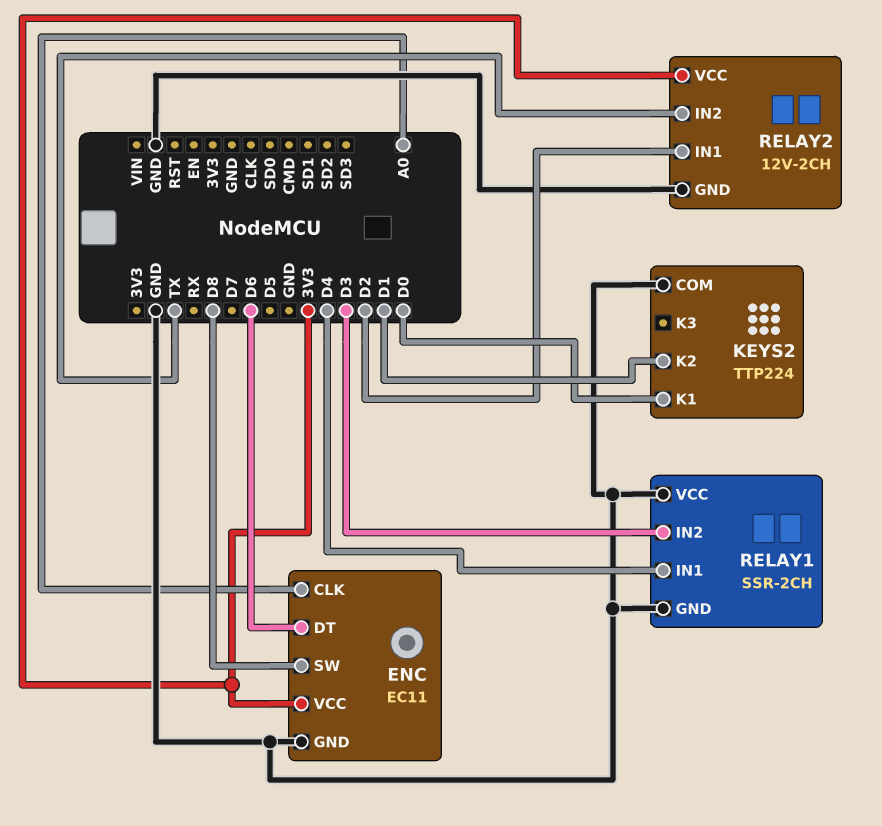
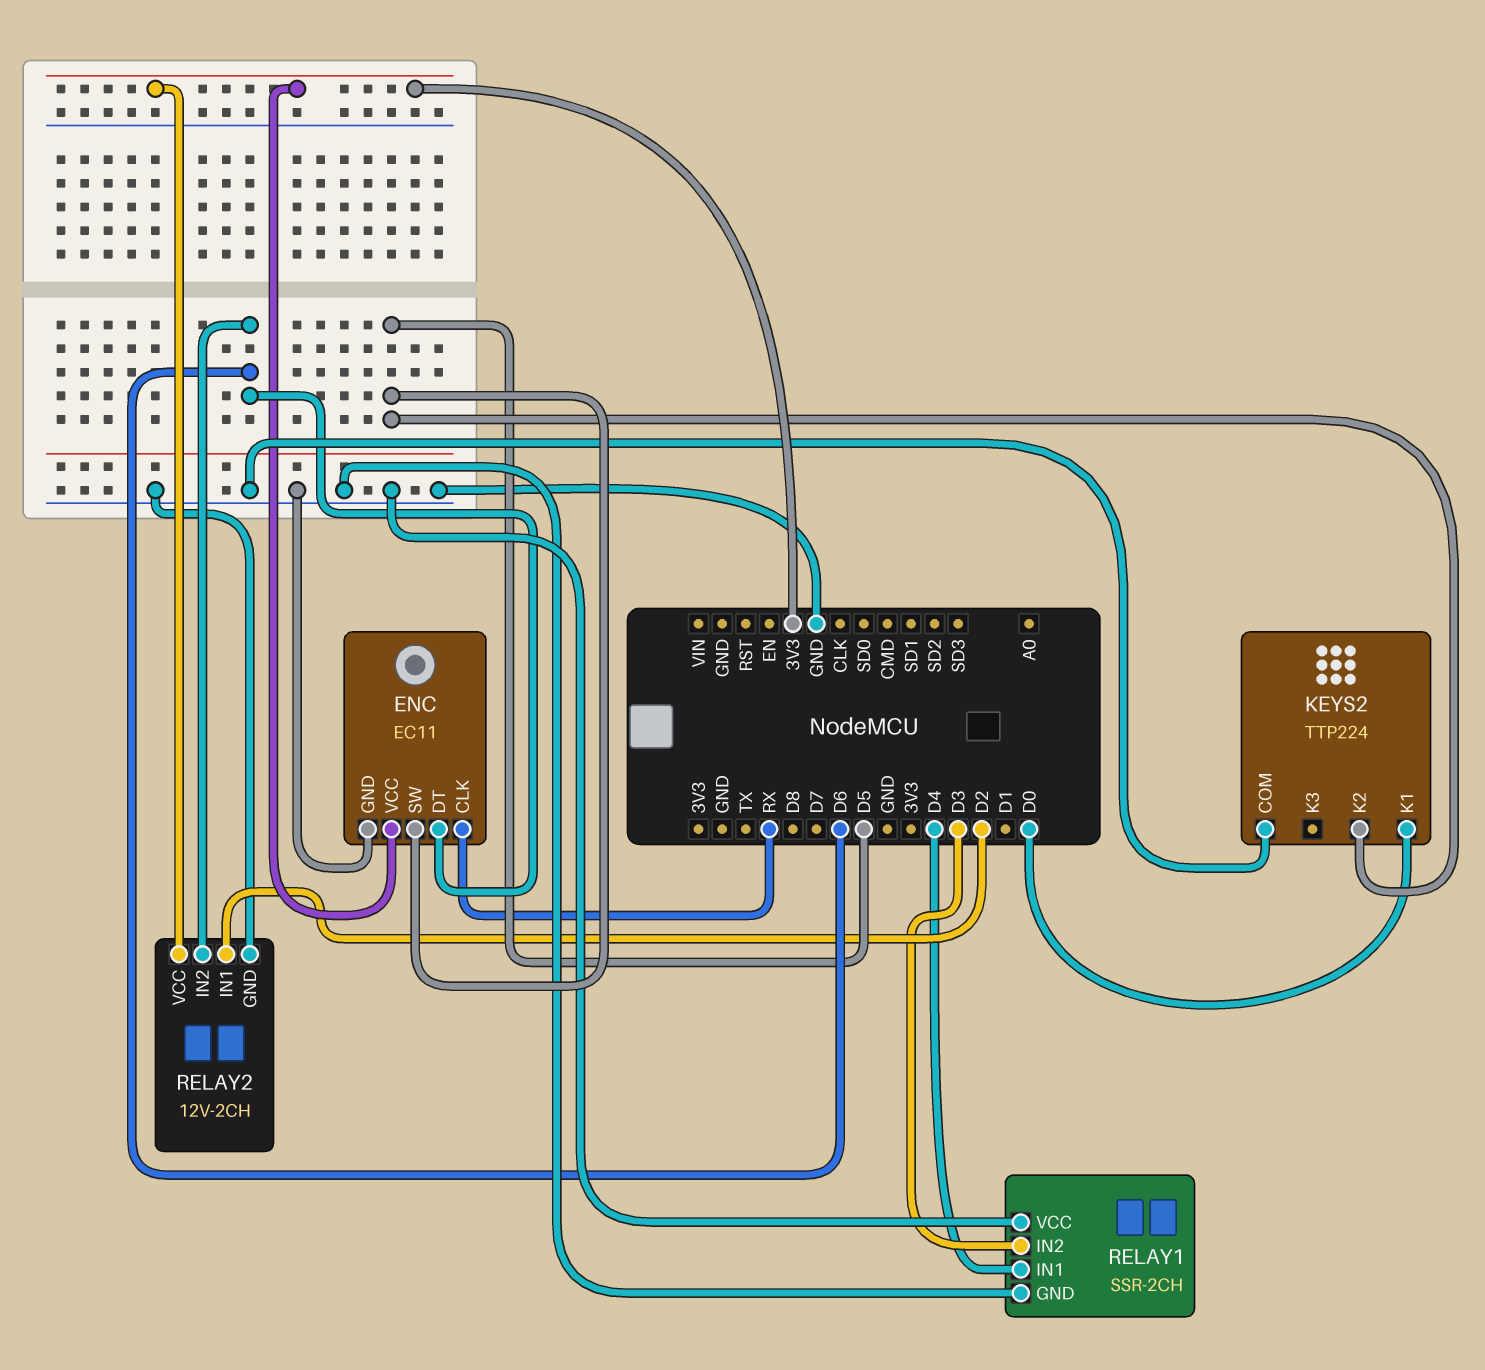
ENC pin CLK: A0 -> RX
ENC pin SW: D8 -> D5
KEYS2 pin K2: D1 -> D5
RELAY2 pin IN2: TX -> D6

